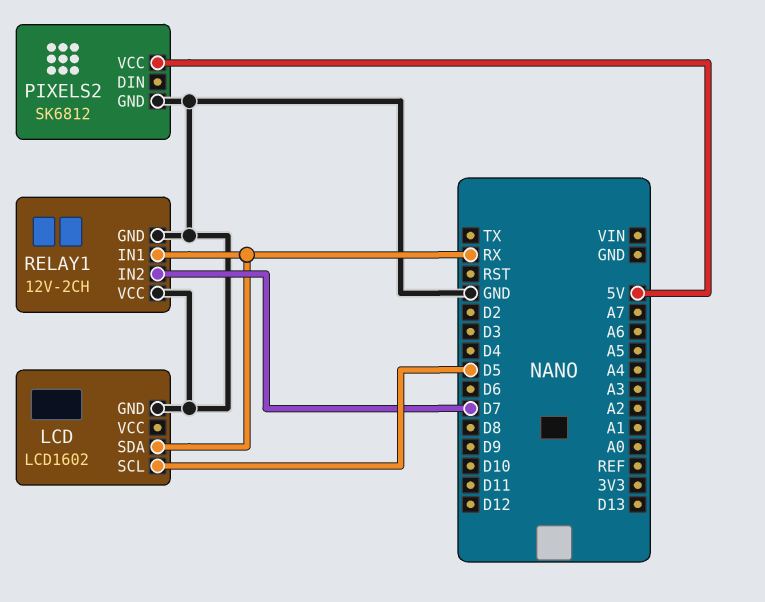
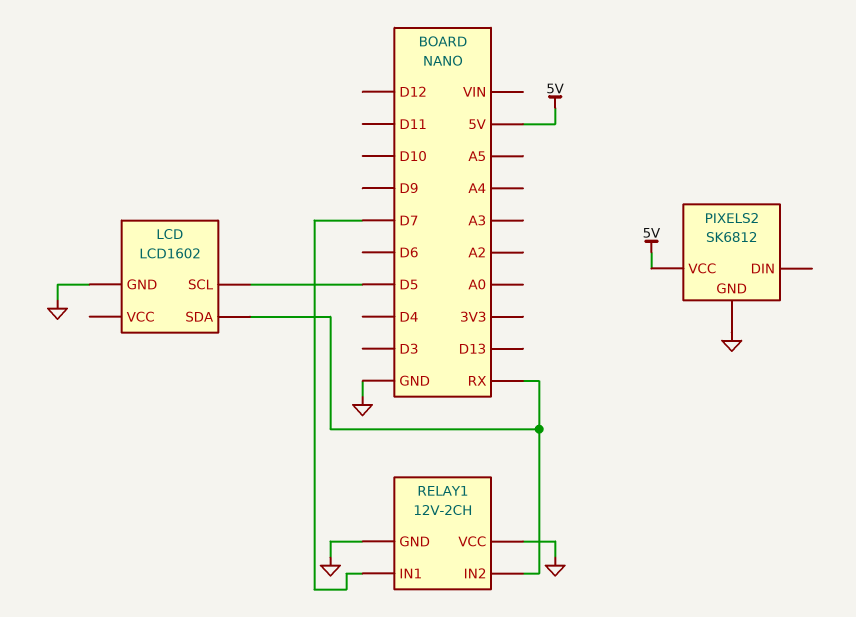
RELAY1 pin IN1: RX -> D7
RELAY1 pin IN2: D7 -> RX

